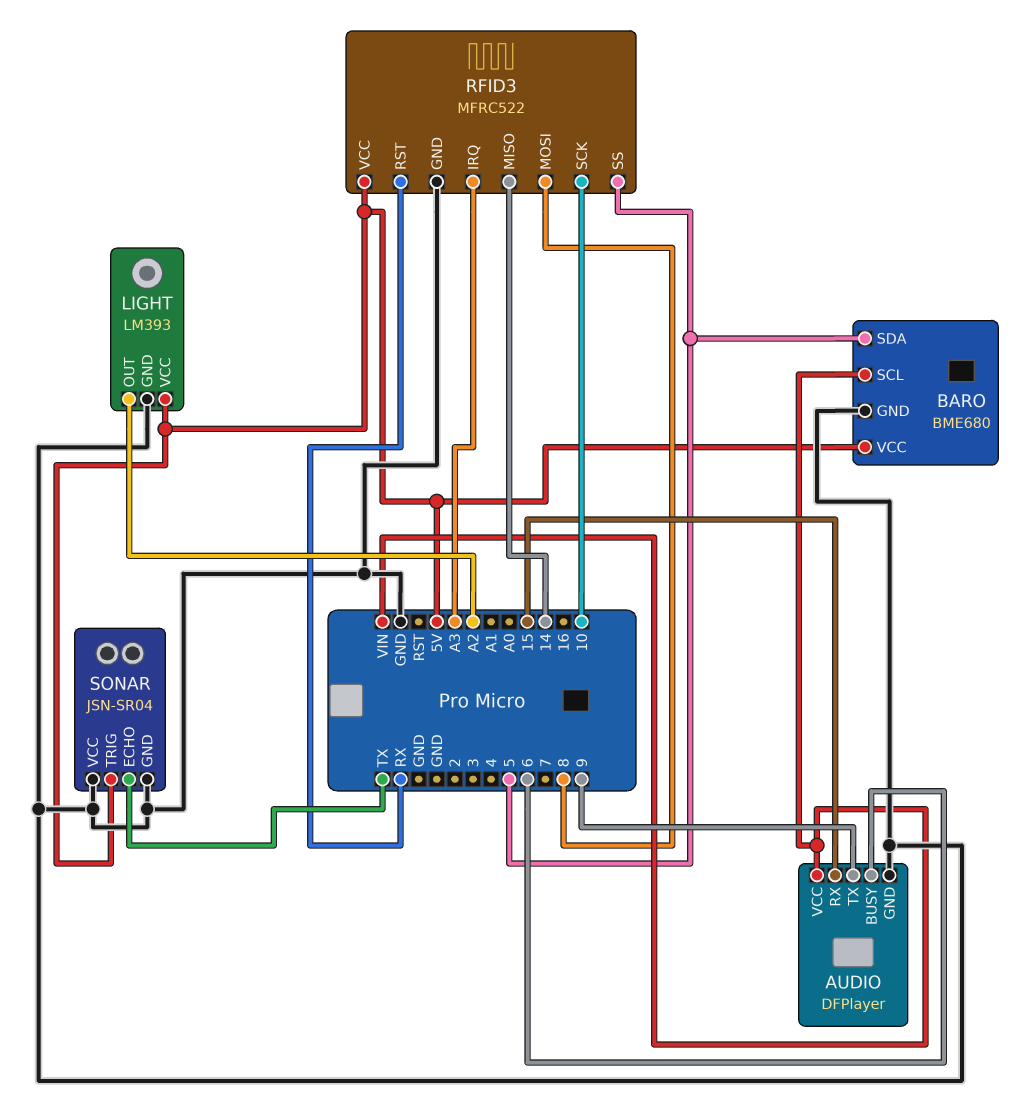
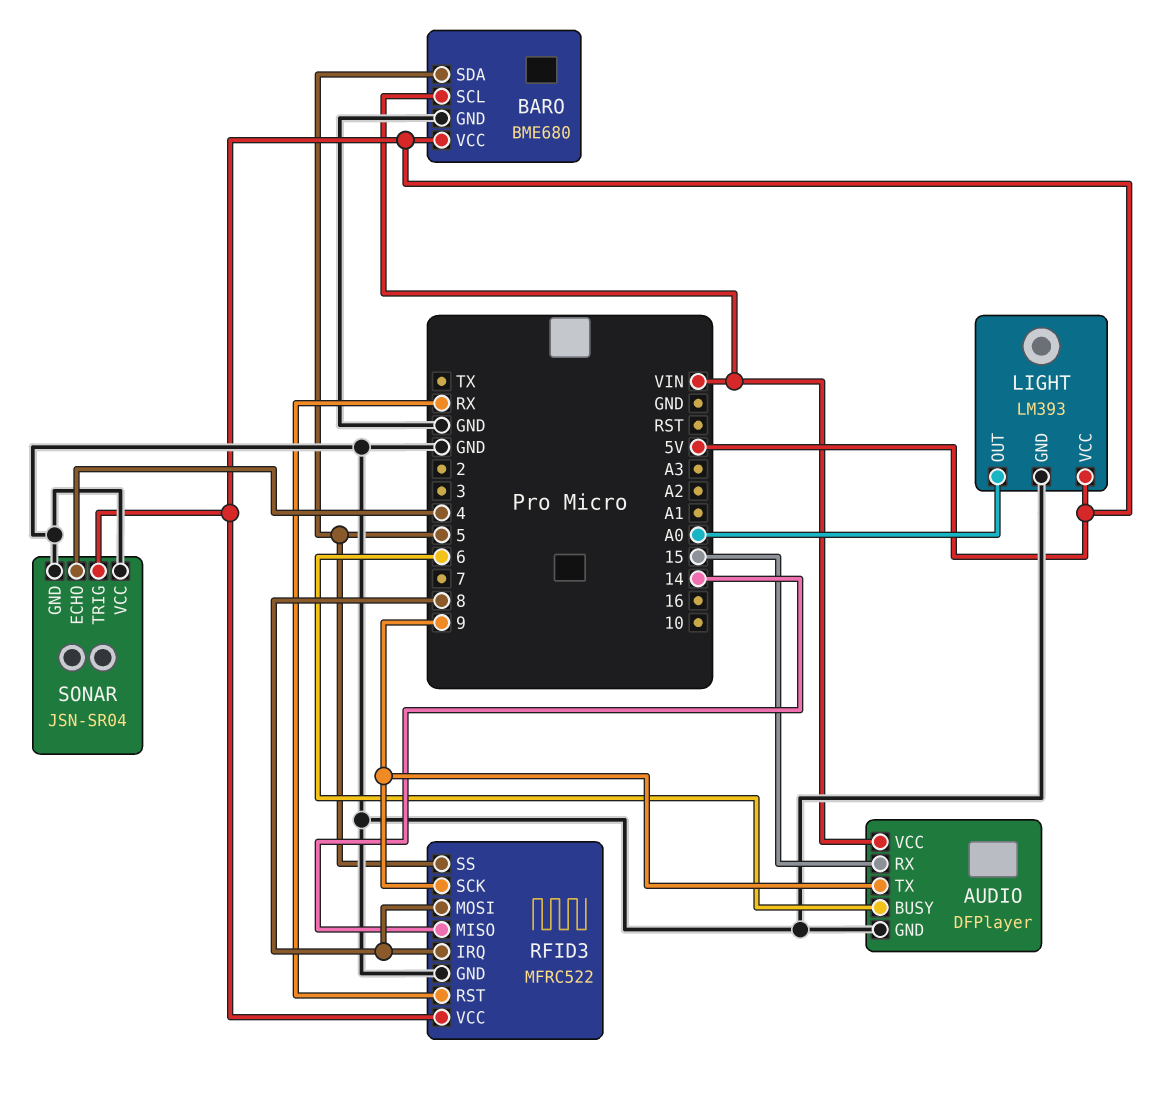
LIGHT pin OUT: A2 -> A0
RFID3 pin IRQ: A3 -> 8
RFID3 pin SCK: 10 -> 9
SONAR pin ECHO: TX -> 4

